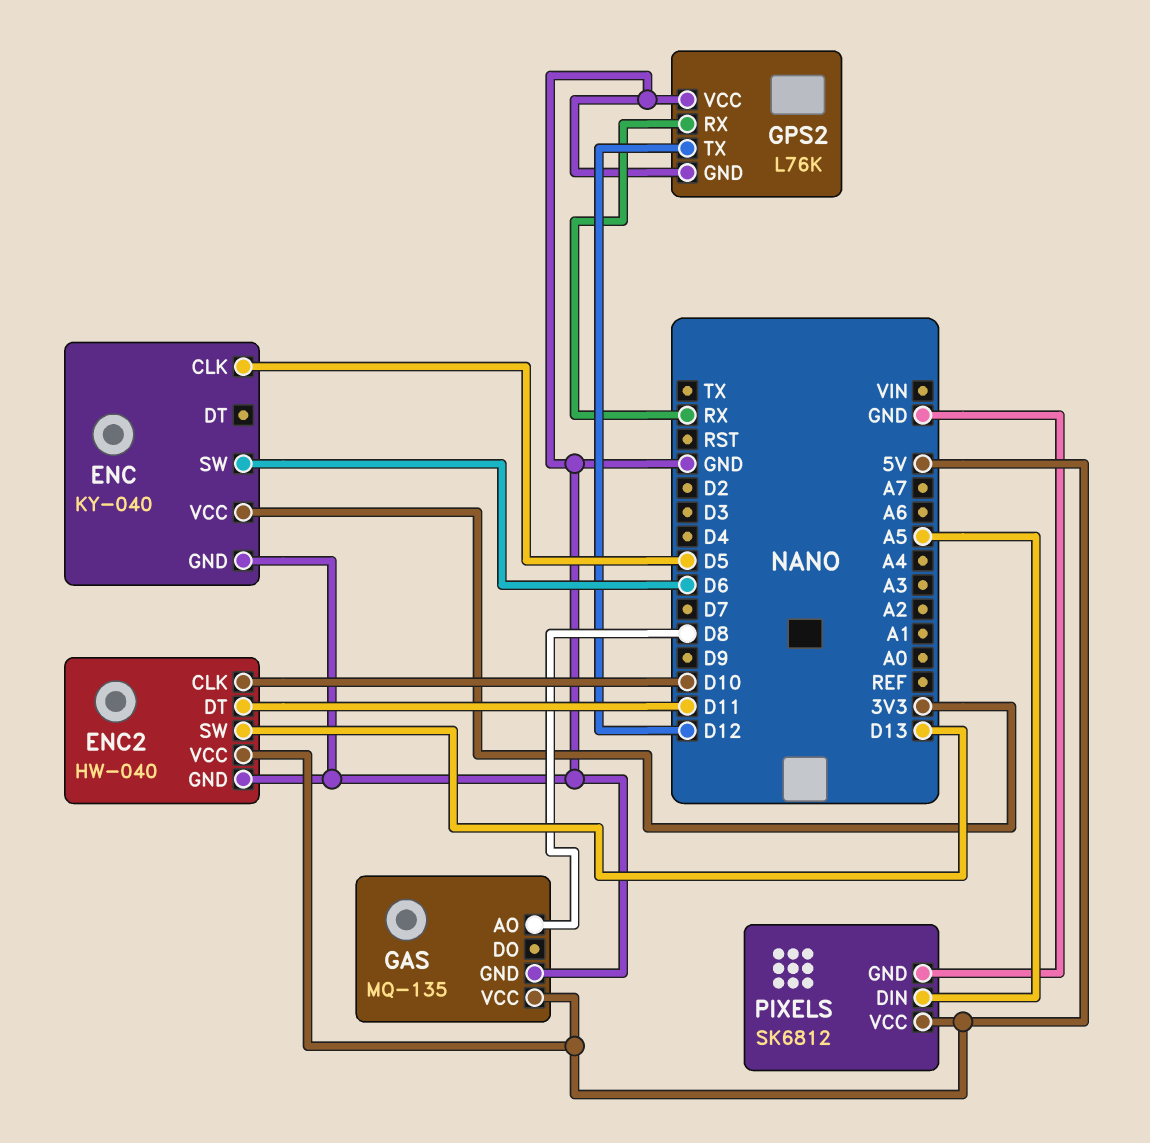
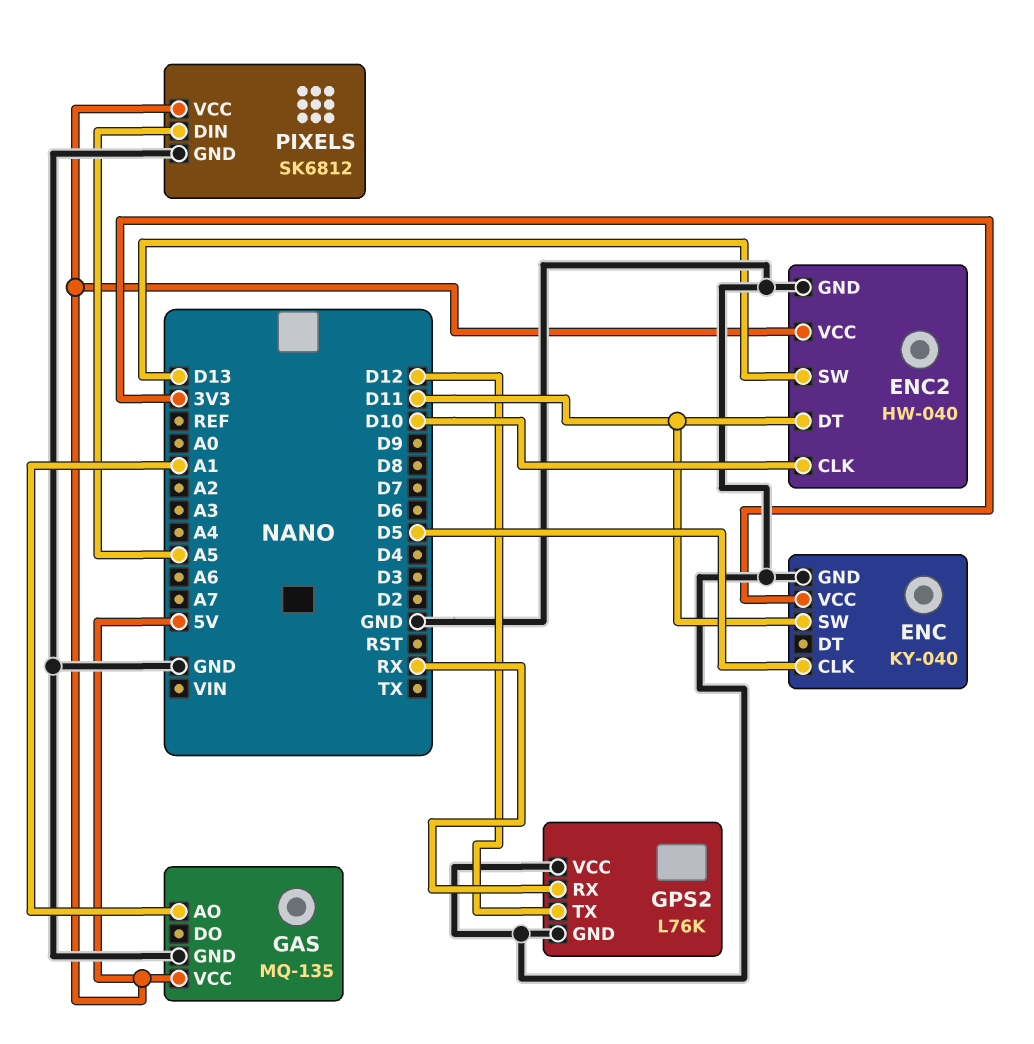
ENC pin SW: D6 -> D11
GAS pin AO: D8 -> A1

